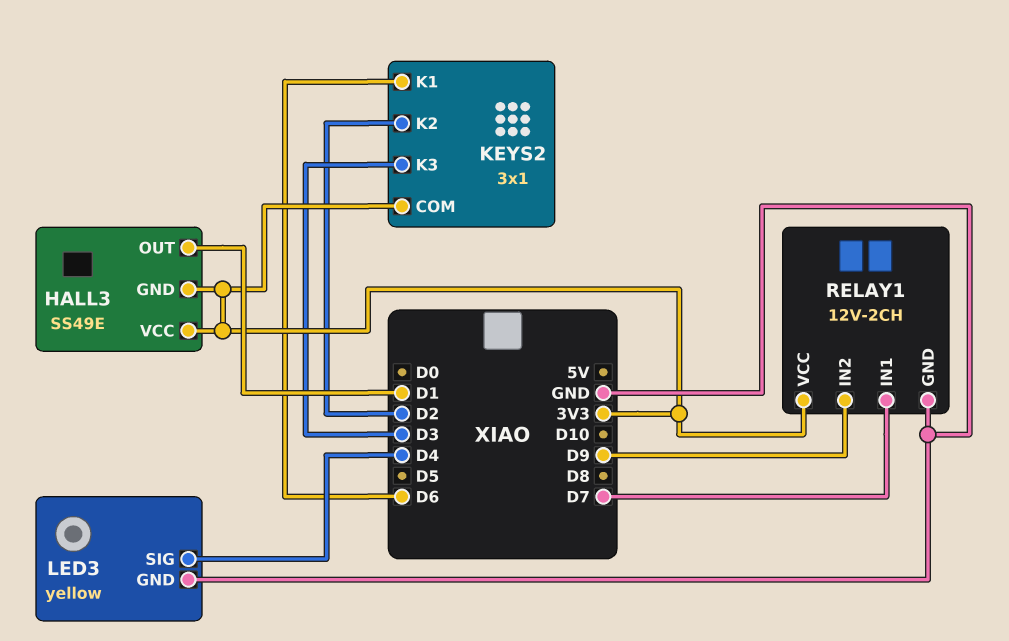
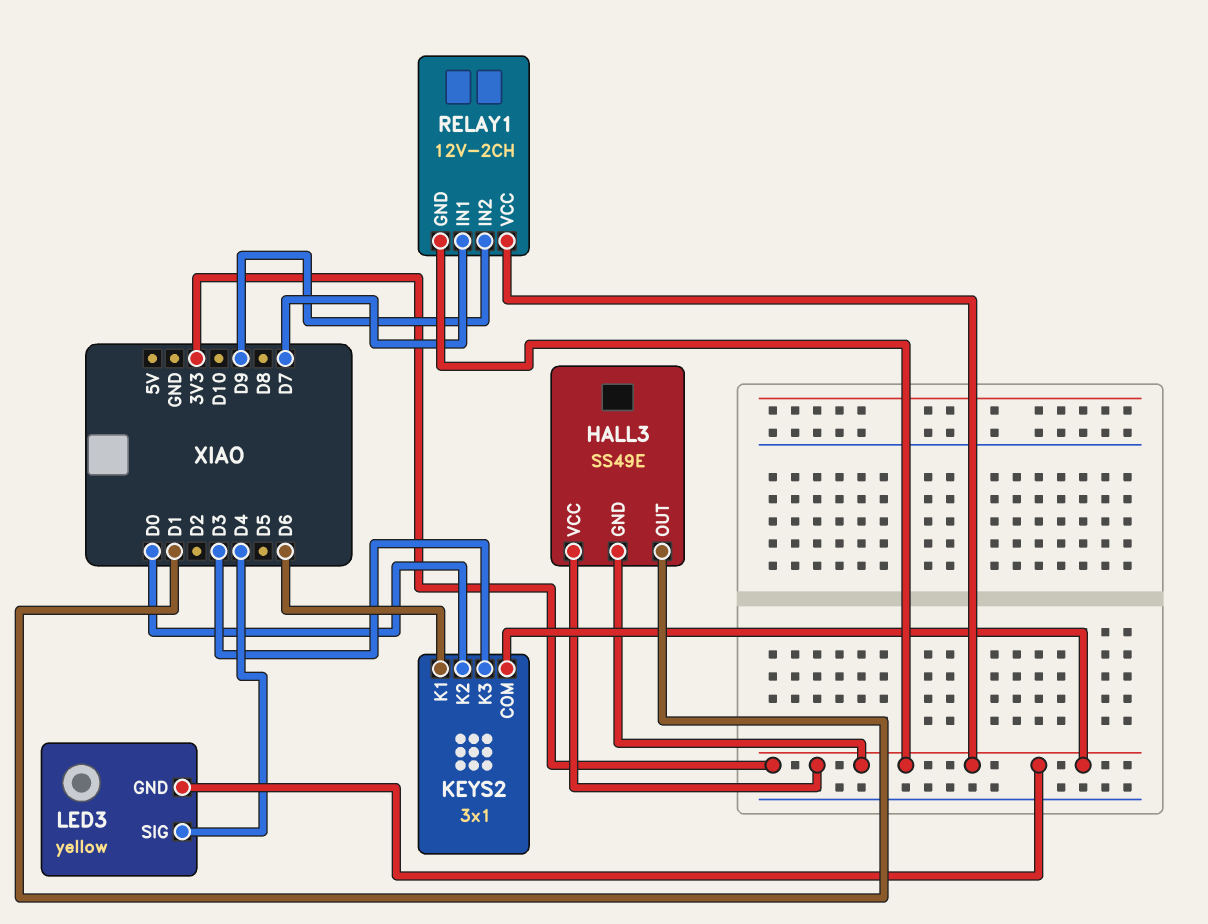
KEYS2 pin K2: D2 -> D0
LED3 pin GND: GND -> 3V3
RELAY1 pin GND: GND -> 3V3

